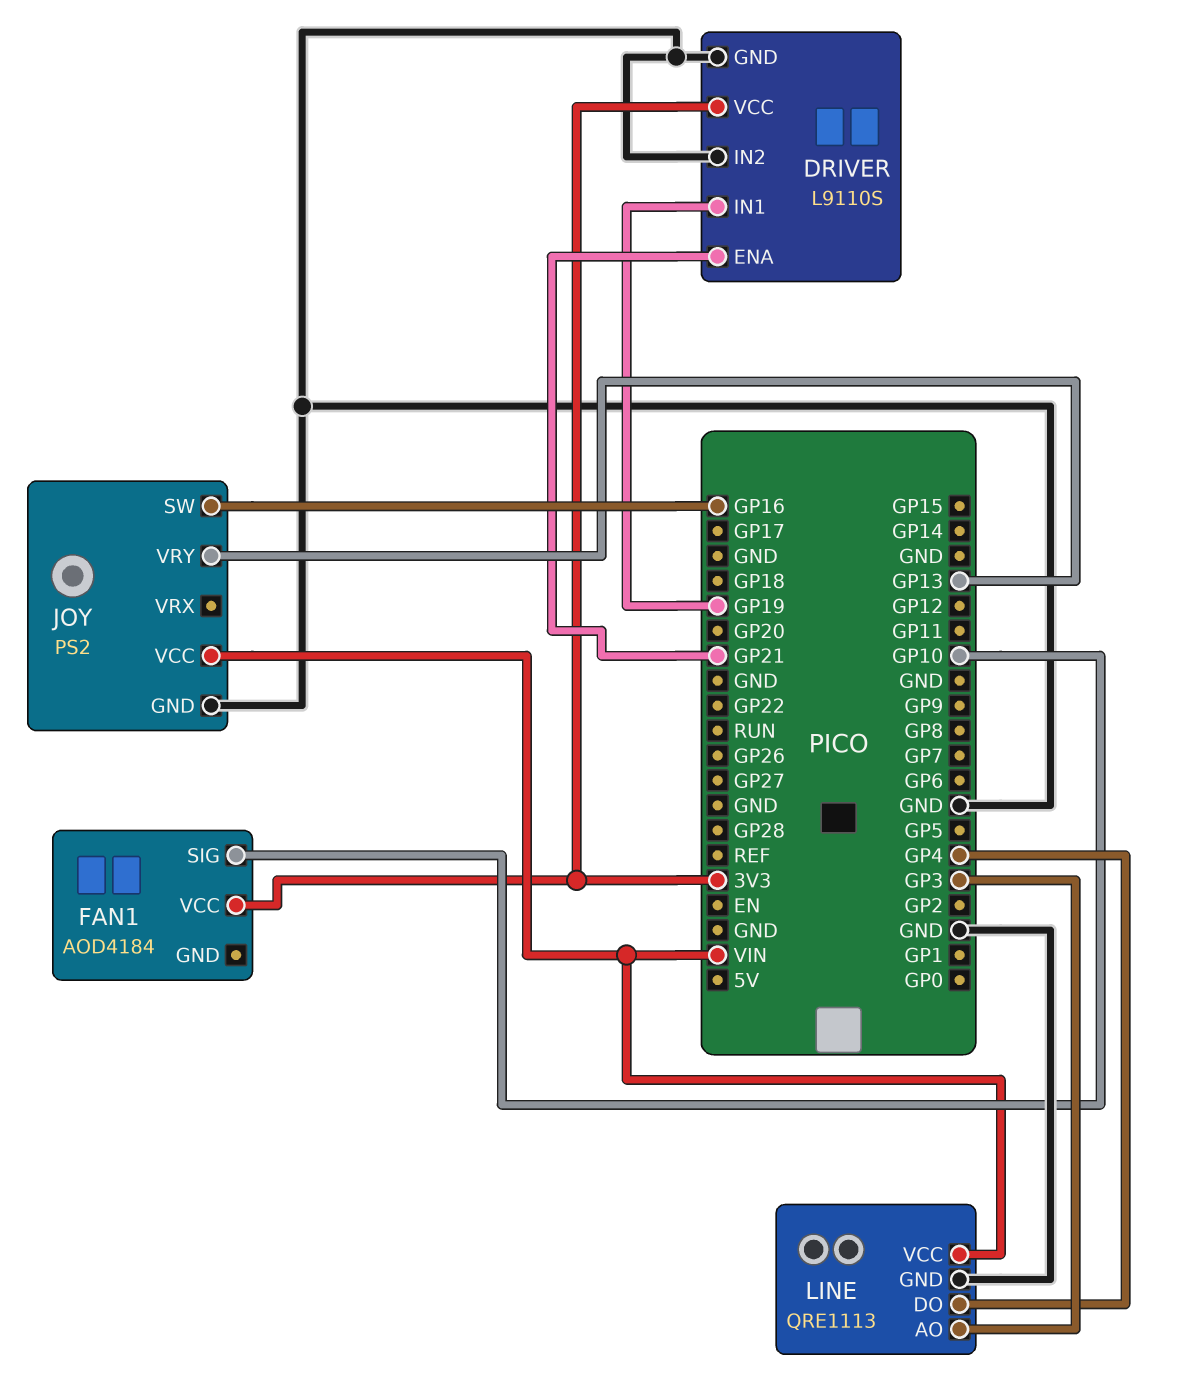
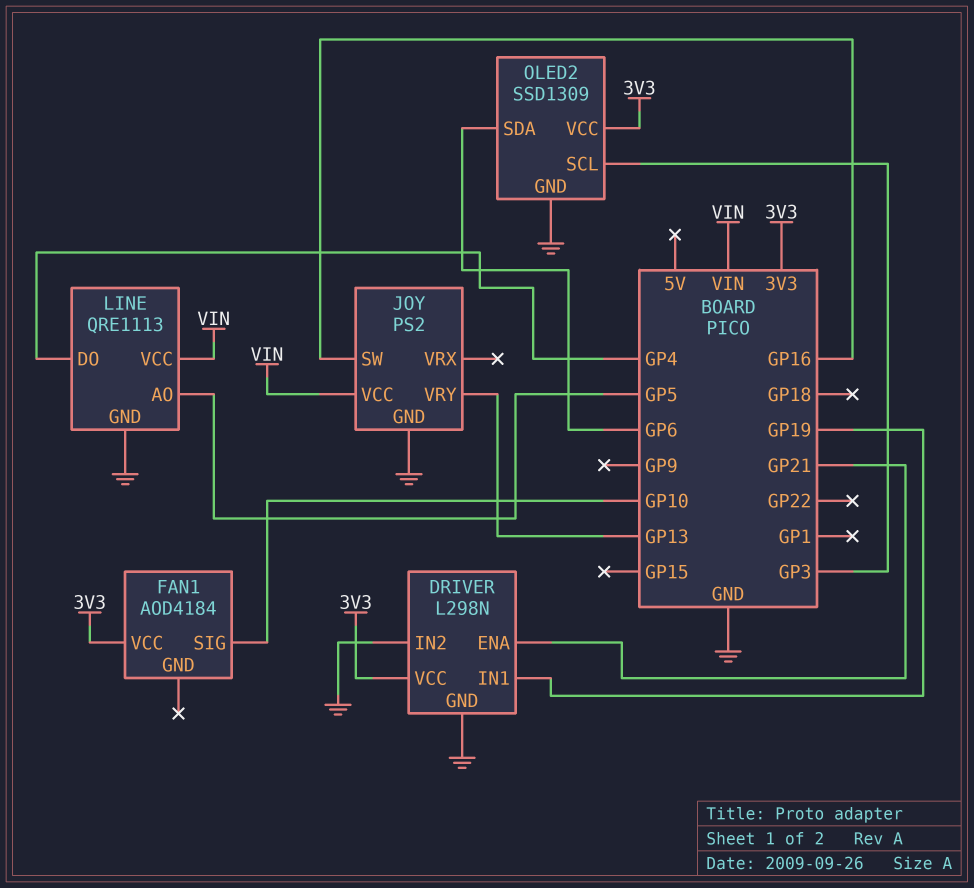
DRIVER: L9110S -> L298N
LINE pin AO: GP3 -> GP5
OLED2: none -> SSD1309
OLED2 pin GND: none -> GND
OLED2 pin SCL: none -> GP3
OLED2 pin SDA: none -> GP6
OLED2 pin VCC: none -> 3V3

